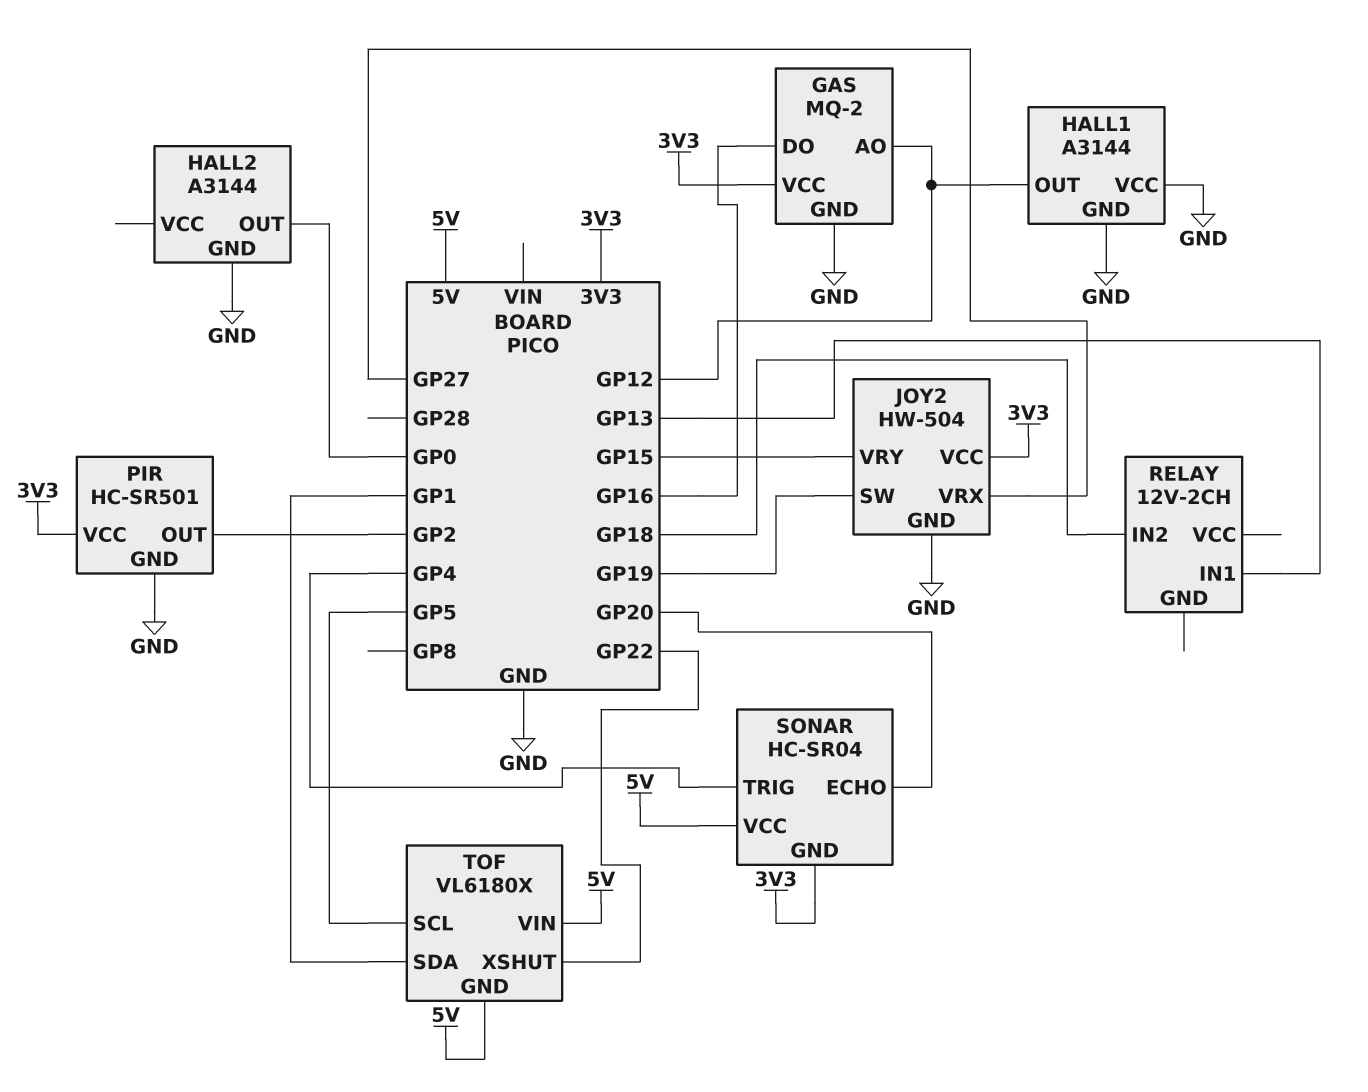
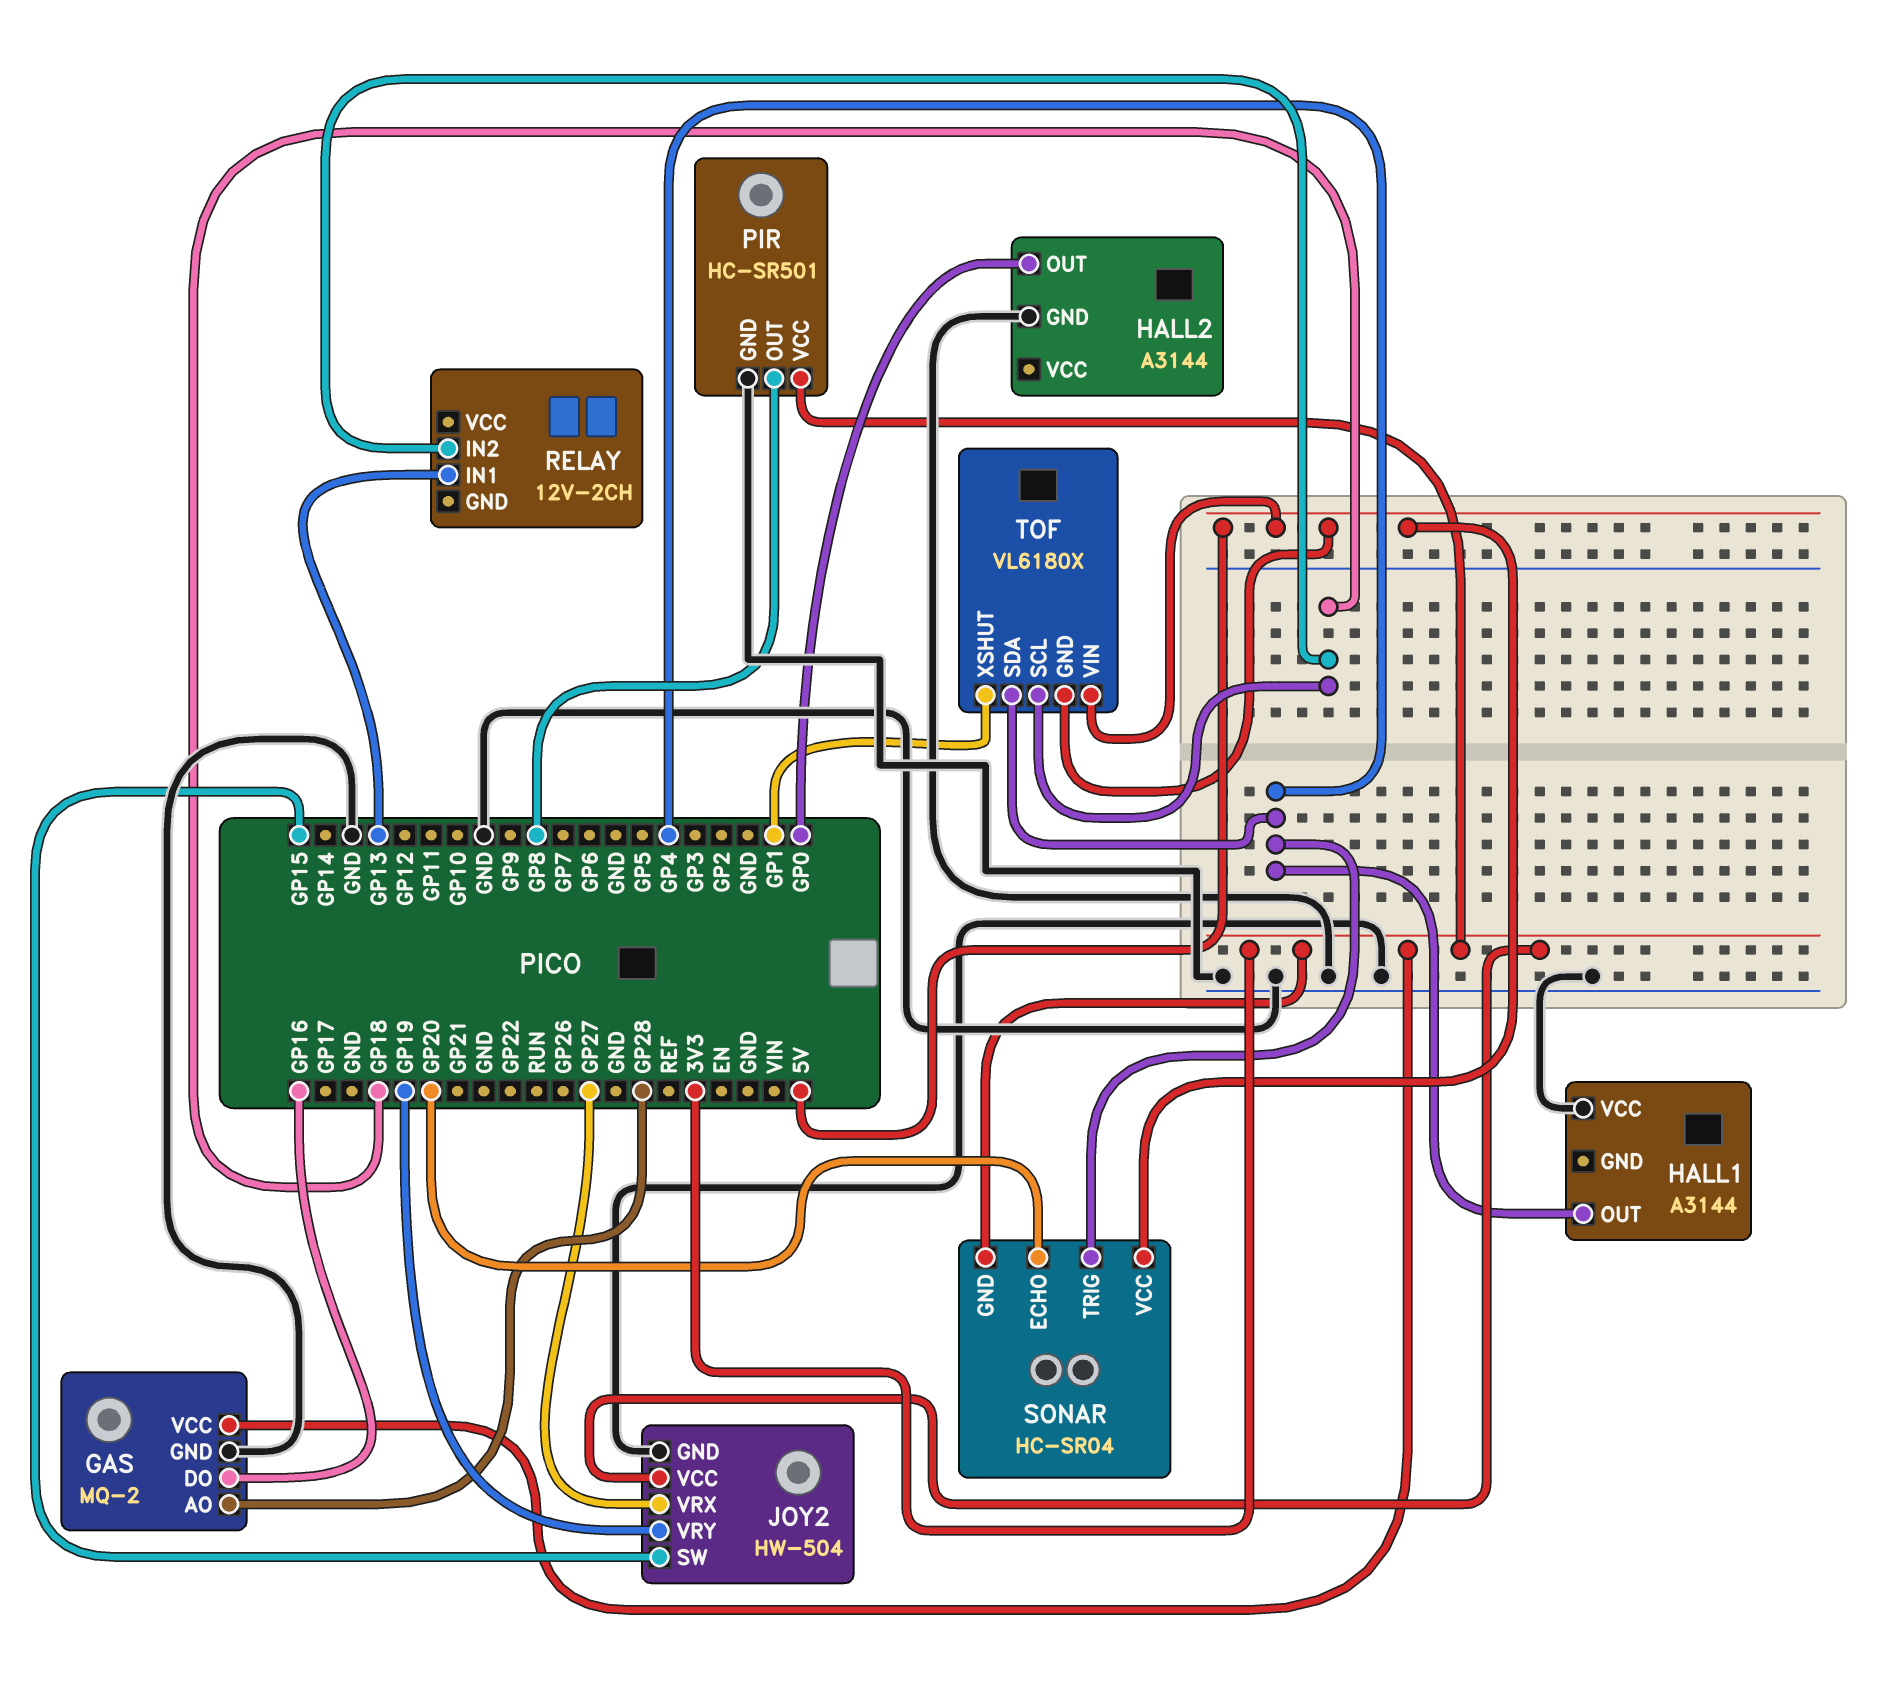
GAS pin AO: GP12 -> GP28
HALL1 pin GND: GND -> none
HALL1 pin OUT: GP12 -> GP4
JOY2 pin SW: GP19 -> GP15
JOY2 pin VRY: GP15 -> GP19
PIR pin OUT: GP2 -> GP8
TOF pin SCL: GP5 -> GP18
TOF pin SDA: GP1 -> GP4
TOF pin XSHUT: GP22 -> GP1

